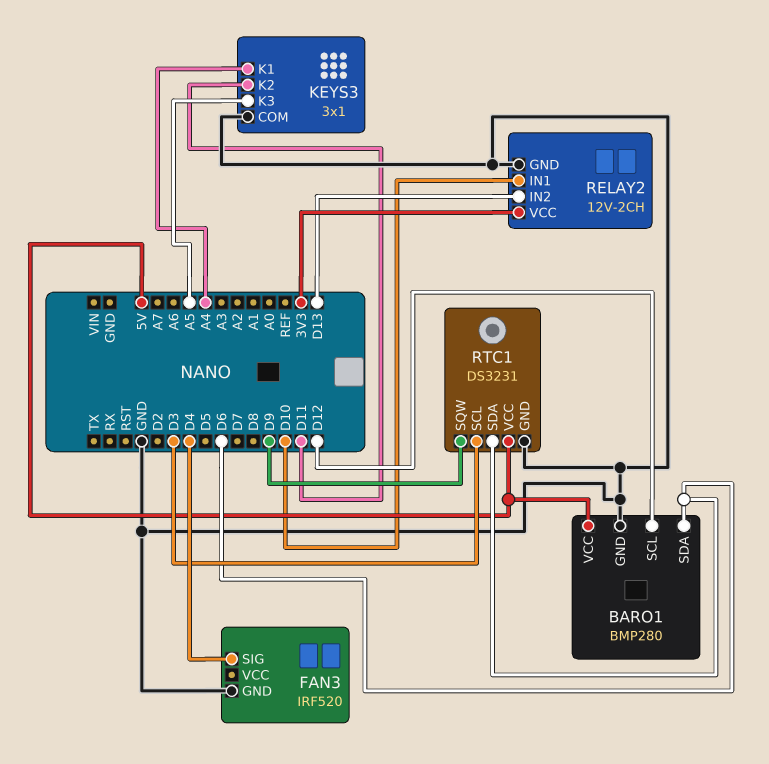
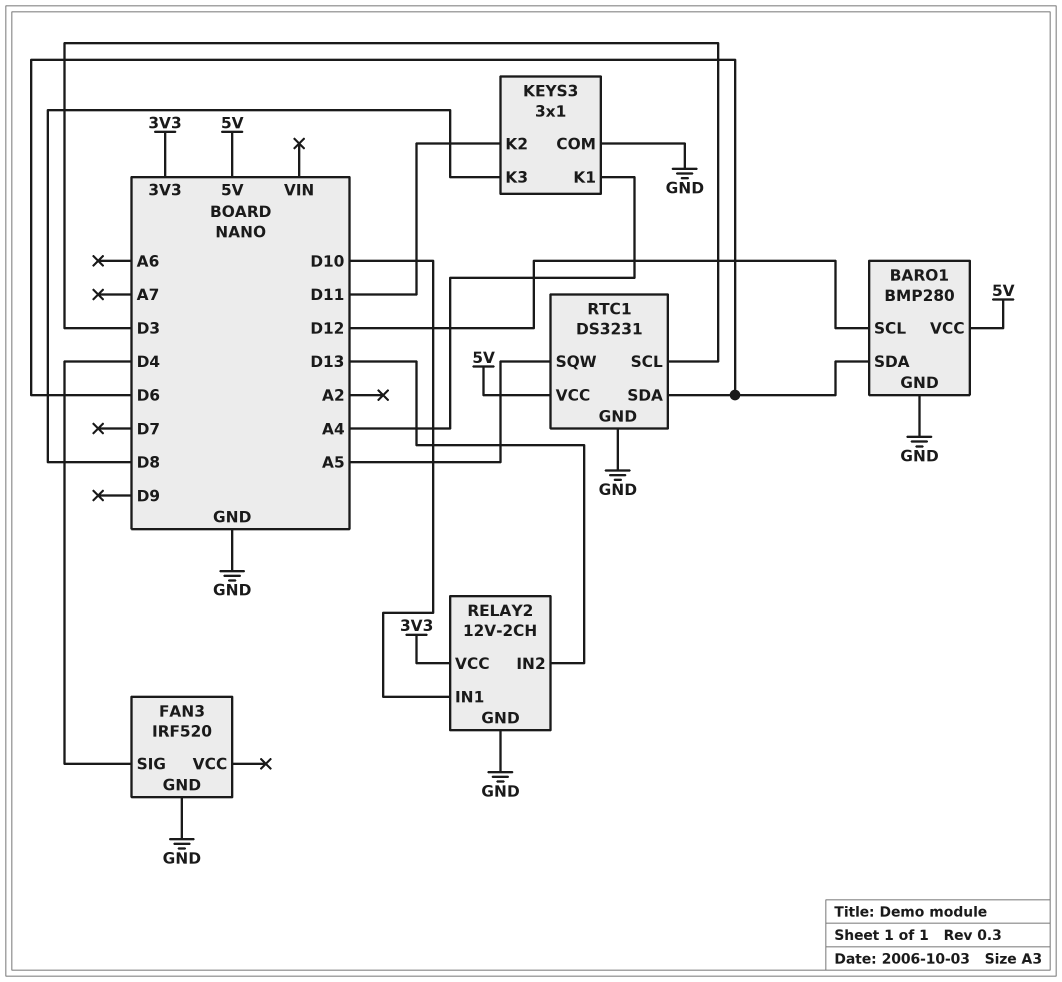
KEYS3 pin K3: A5 -> D8
RTC1 pin SQW: D9 -> A5

